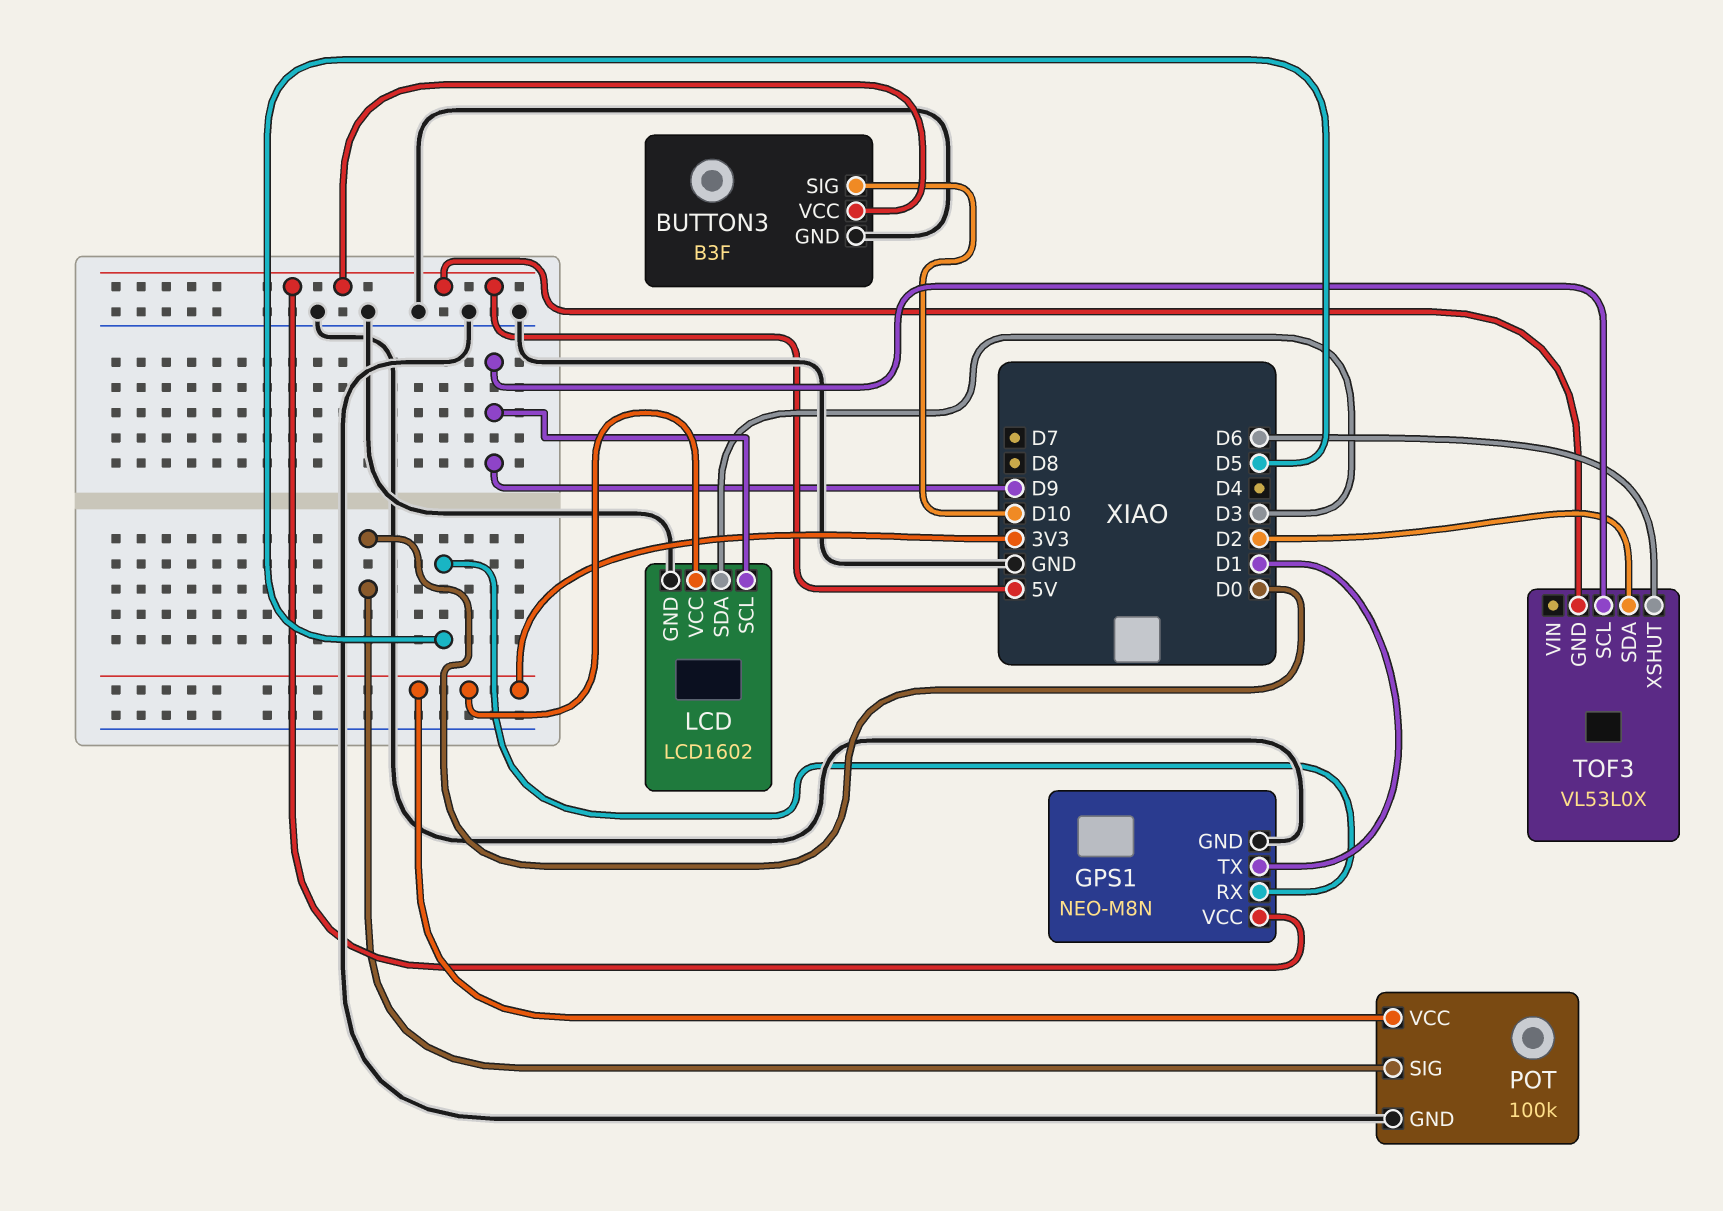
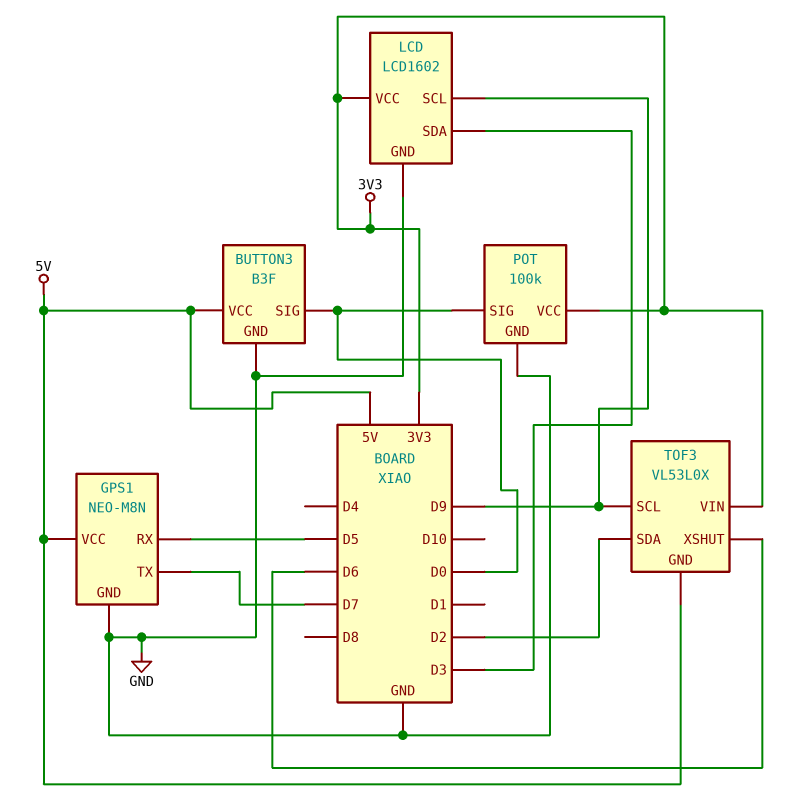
BUTTON3 pin SIG: D10 -> D0
GPS1 pin TX: D1 -> D7
TOF3 pin VIN: none -> 3V3

